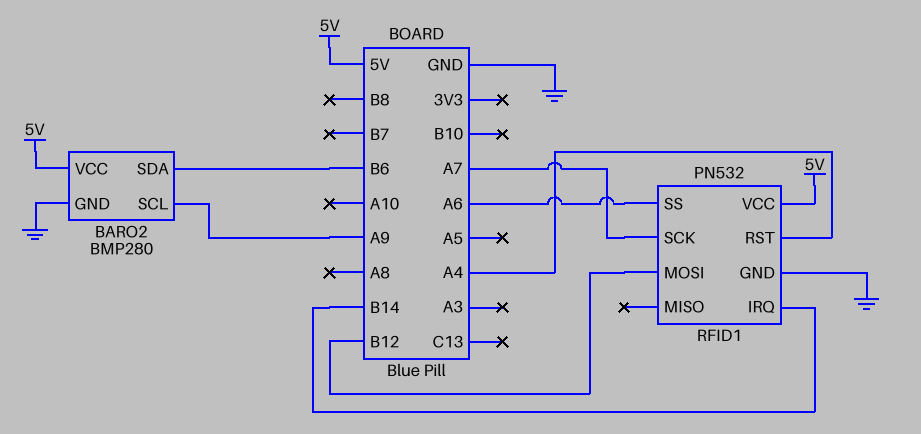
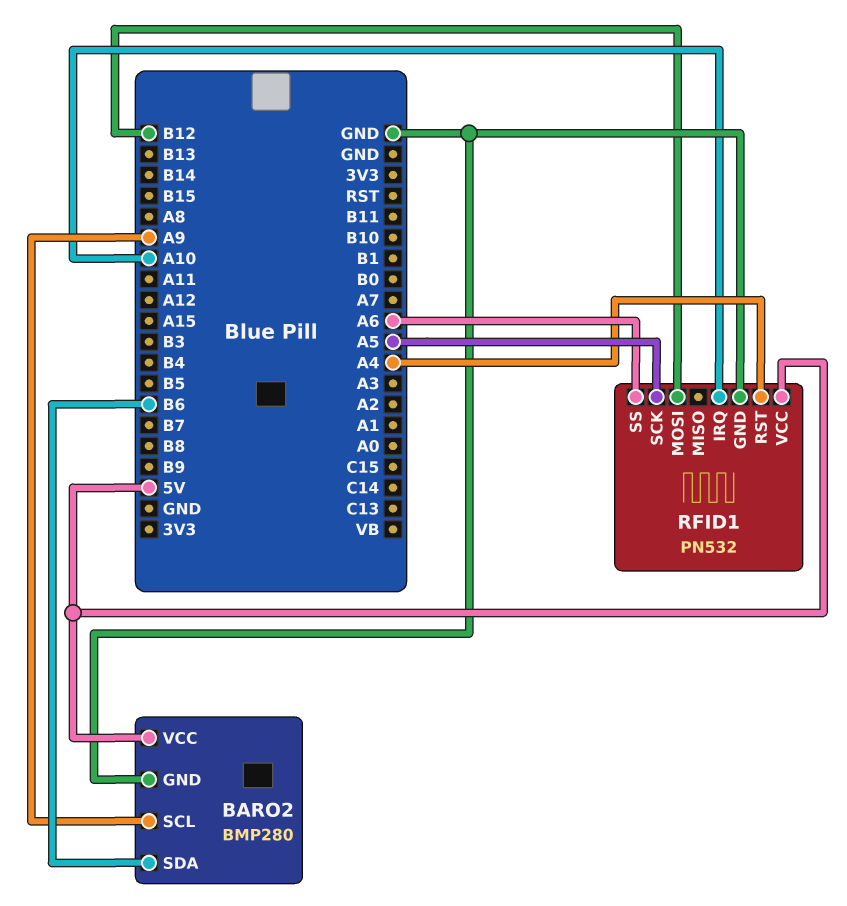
RFID1 pin IRQ: B14 -> A10
RFID1 pin SCK: A7 -> A5

